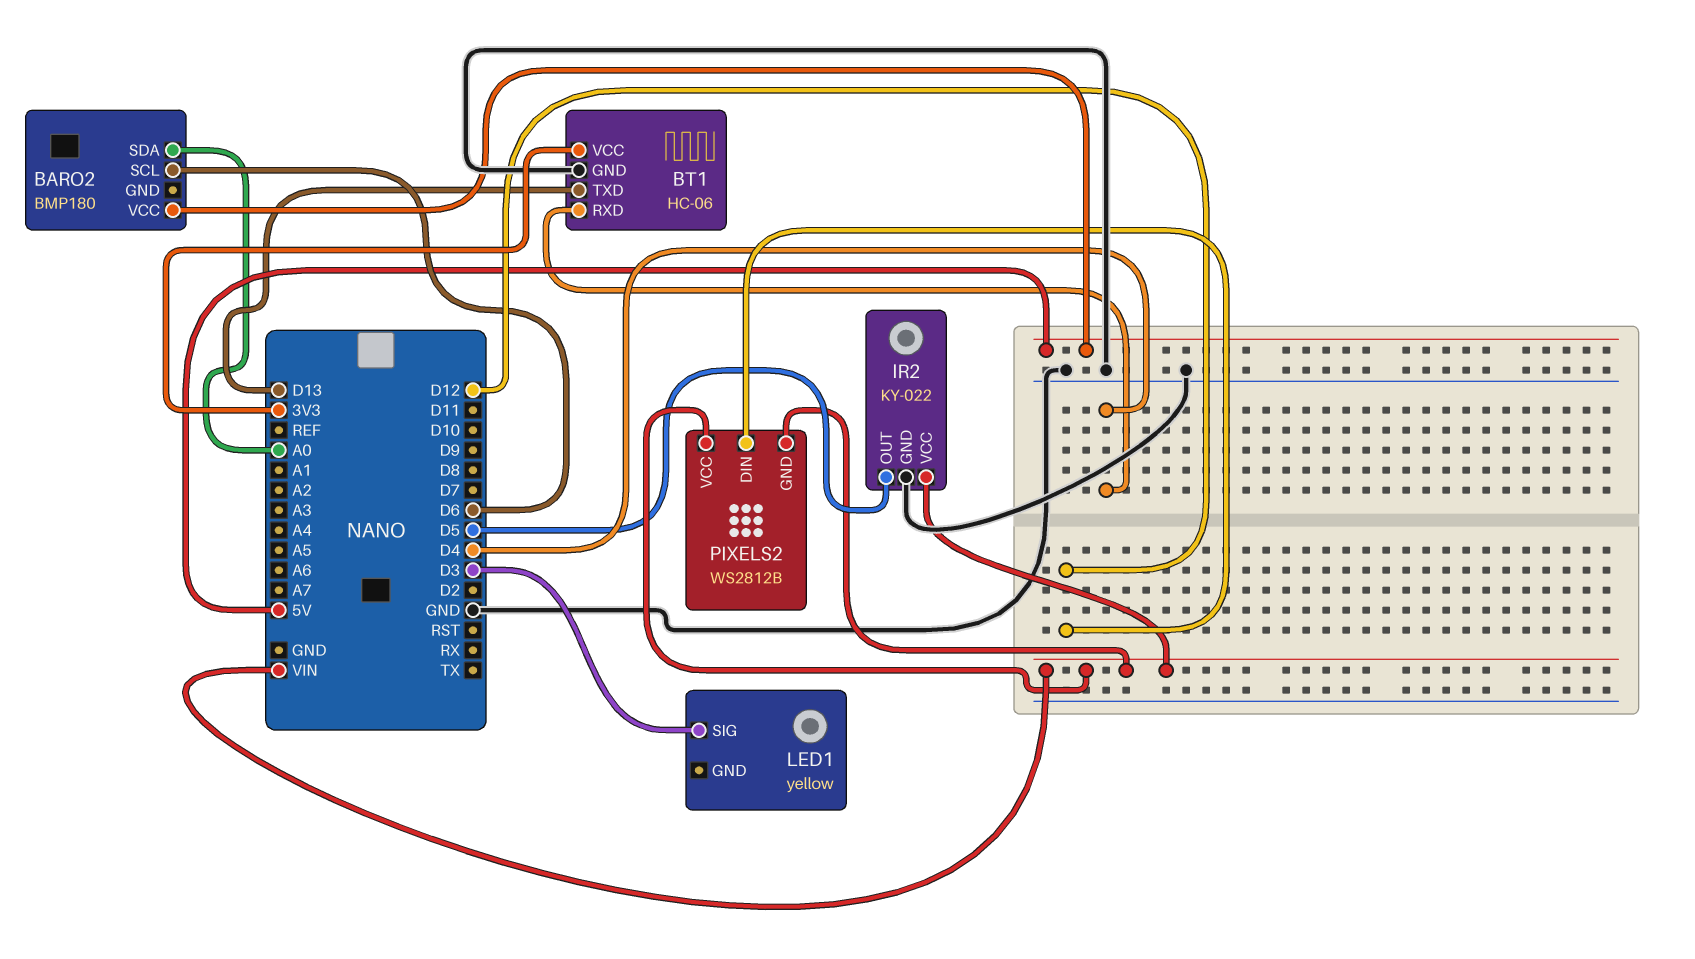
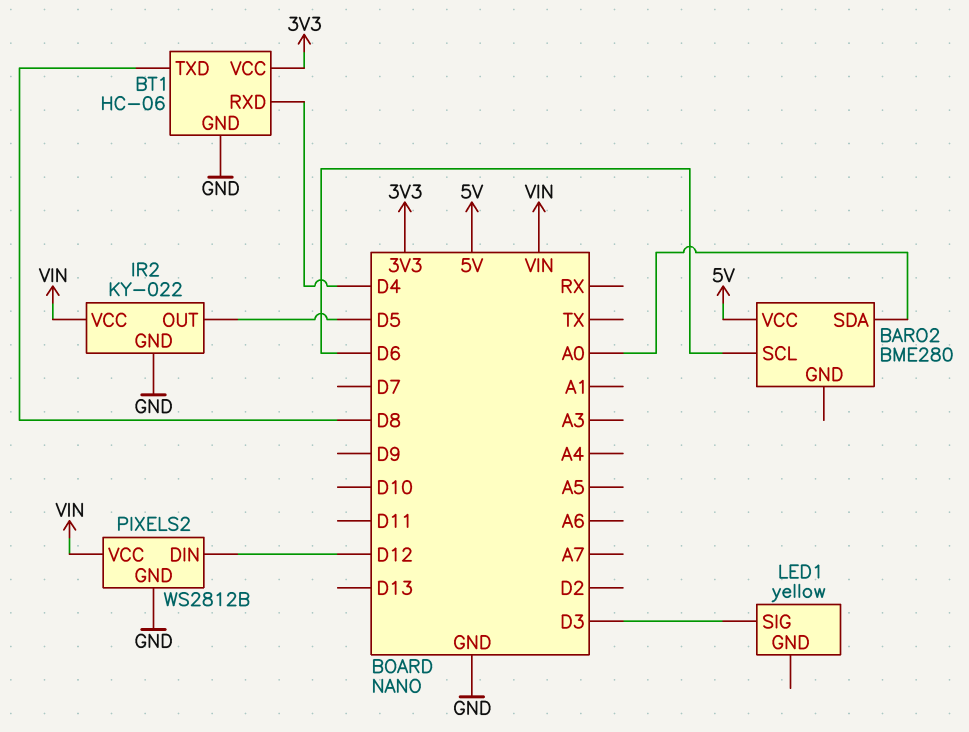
BARO2: BMP180 -> BME280
BT1 pin TXD: D13 -> D8
PIXELS2 pin GND: VIN -> GND

